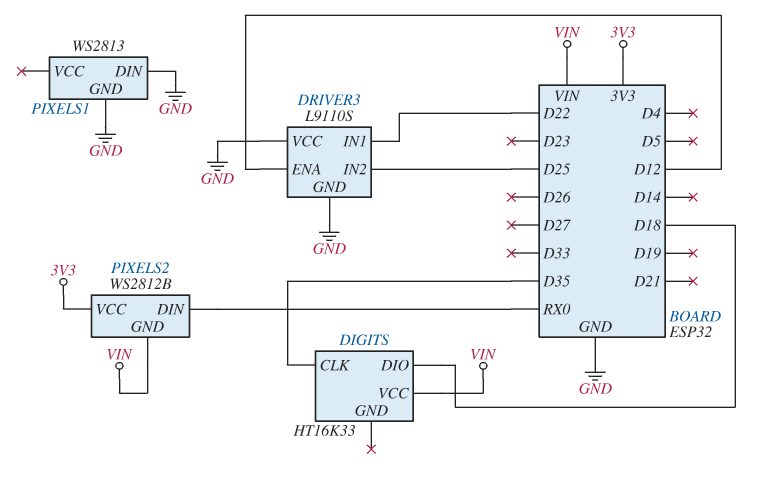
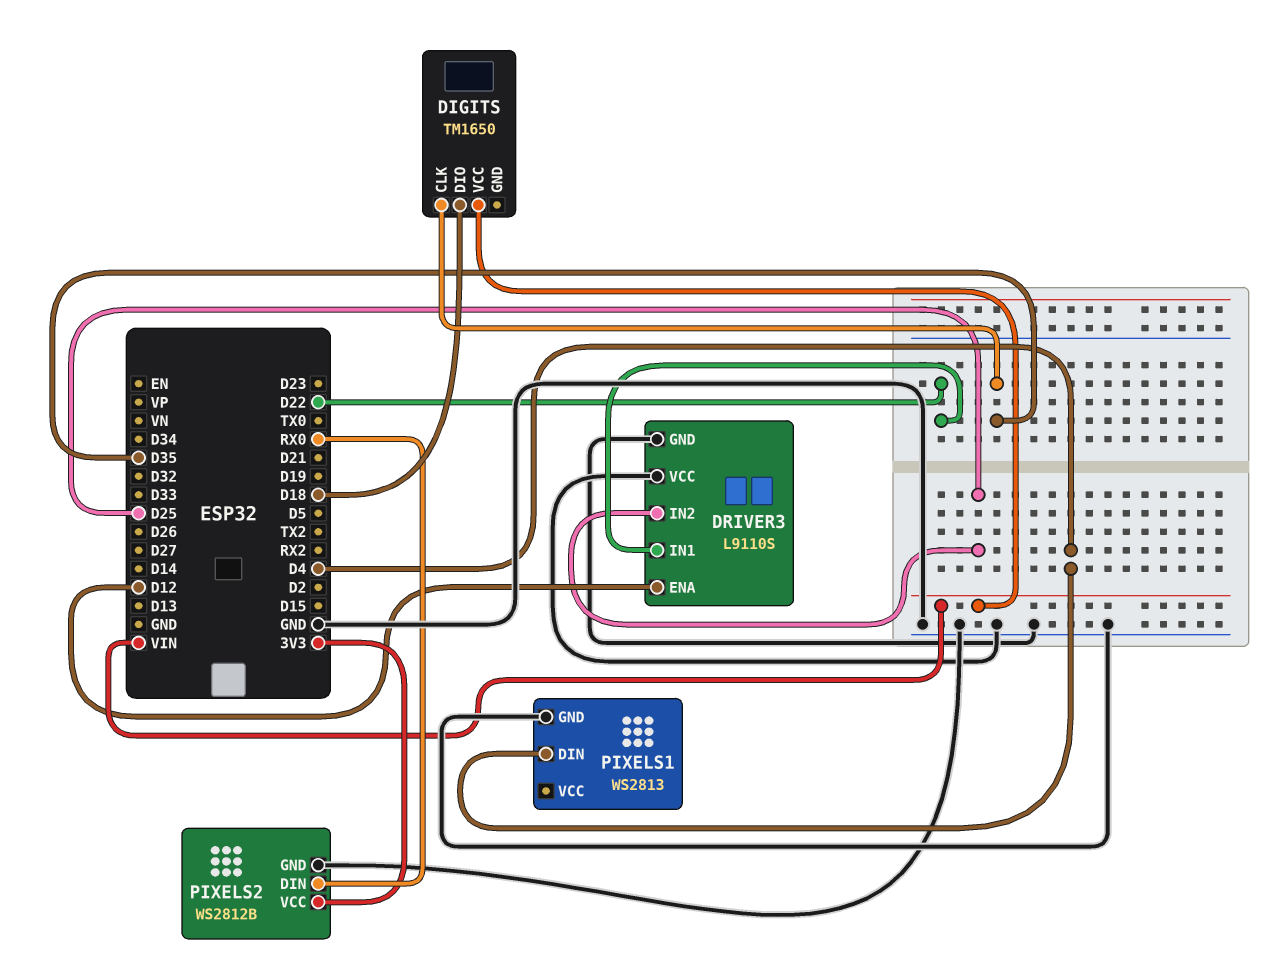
DIGITS: HT16K33 -> TM1650
PIXELS1 pin DIN: GND -> D4
PIXELS2 pin GND: VIN -> GND

